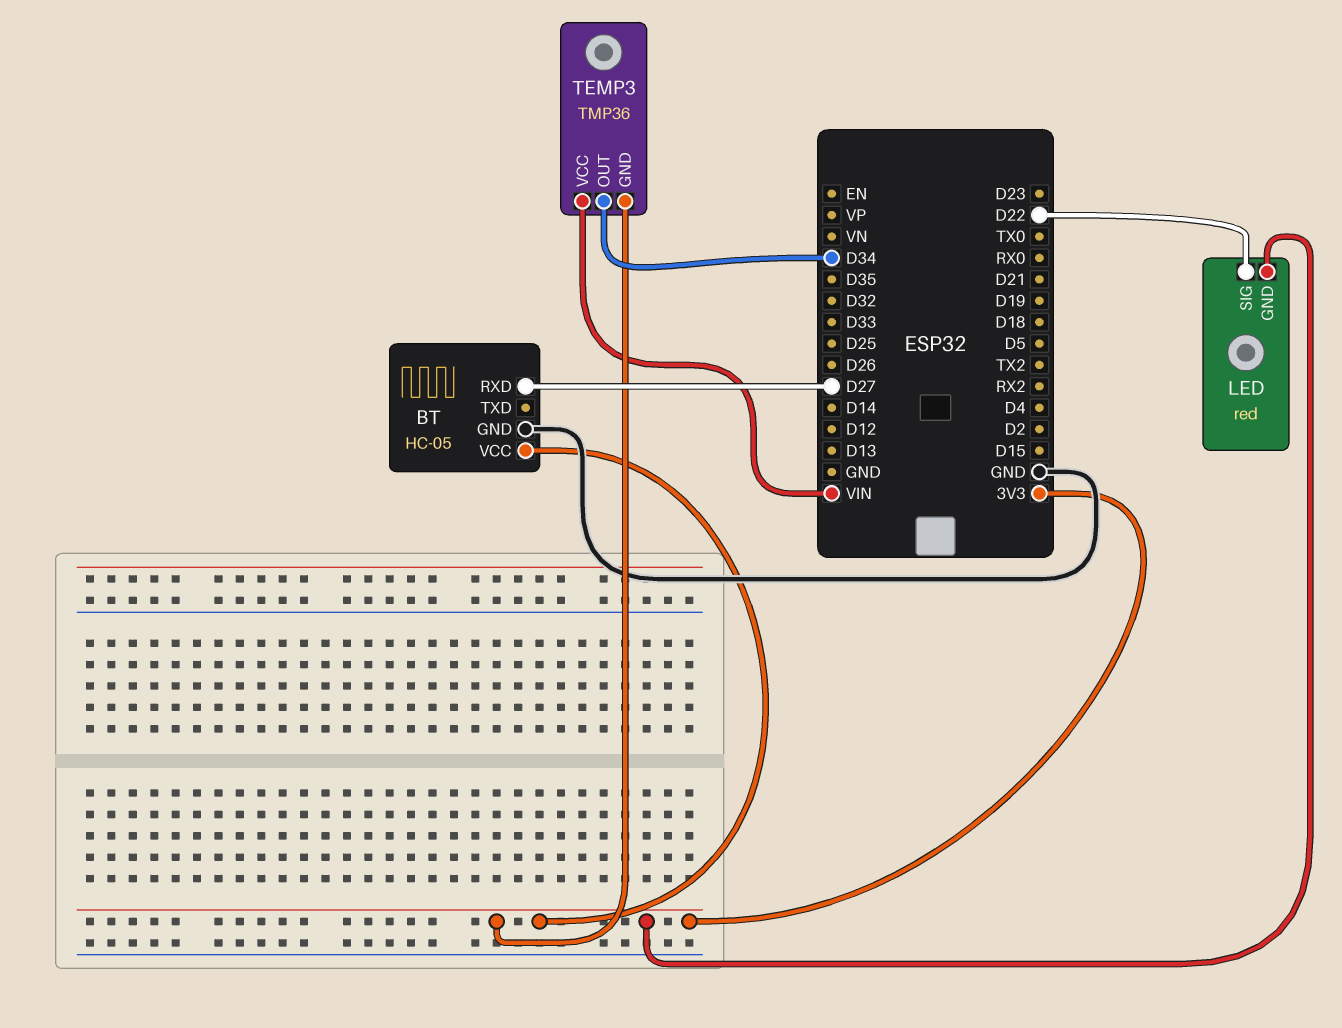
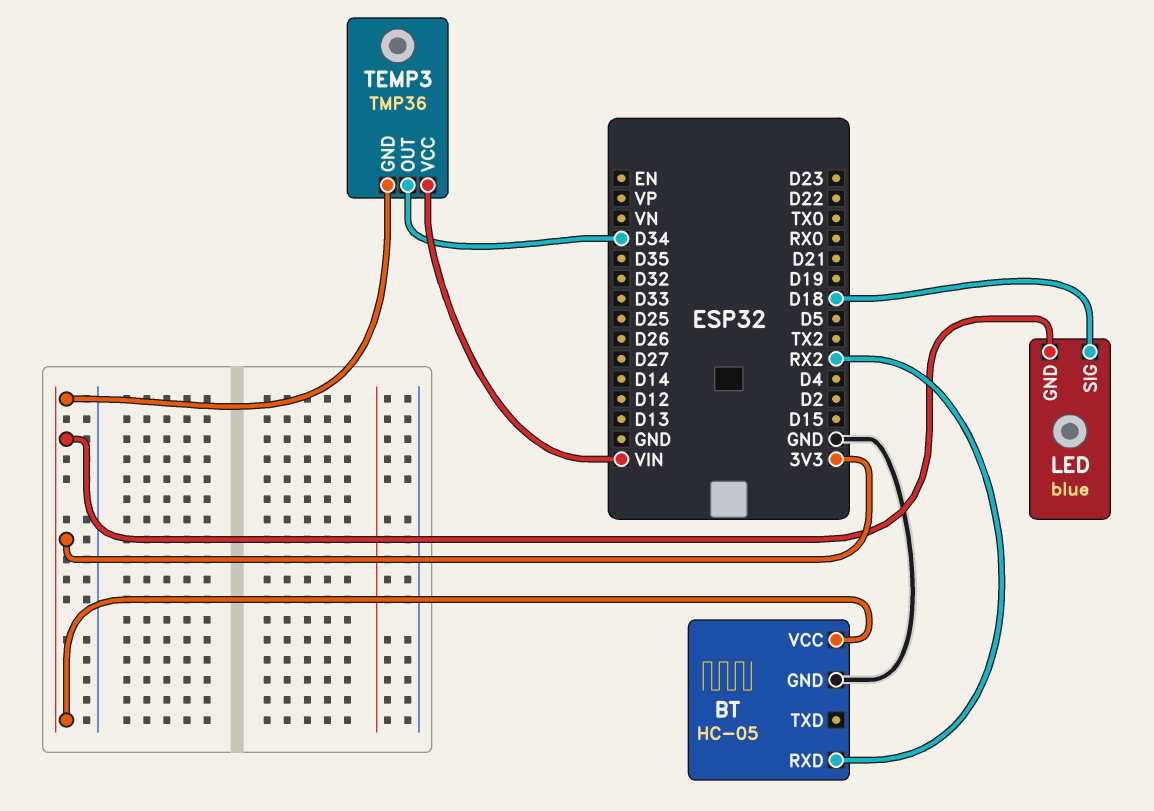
BT pin RXD: D27 -> RX2
LED: red -> blue
LED pin SIG: D22 -> D18

